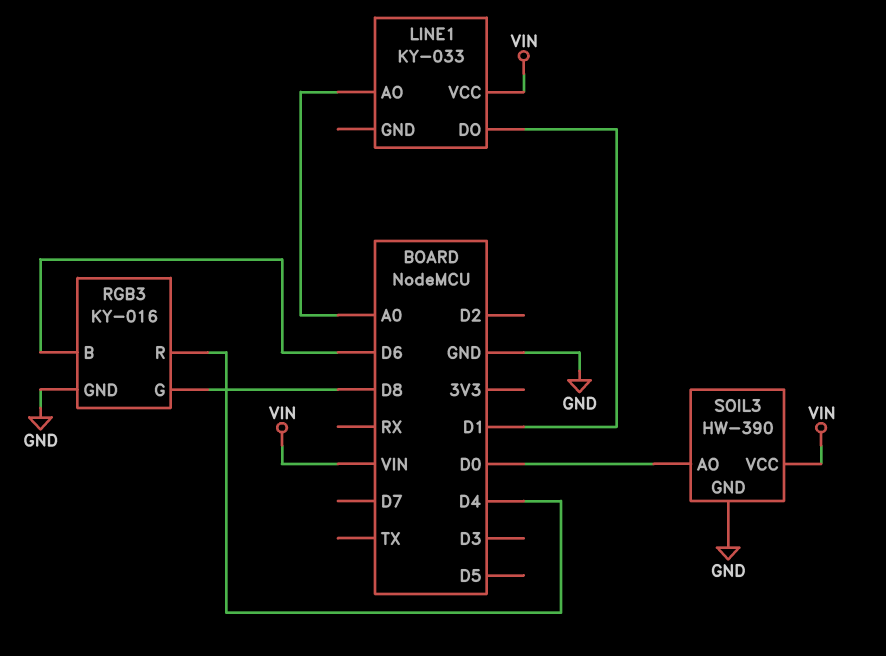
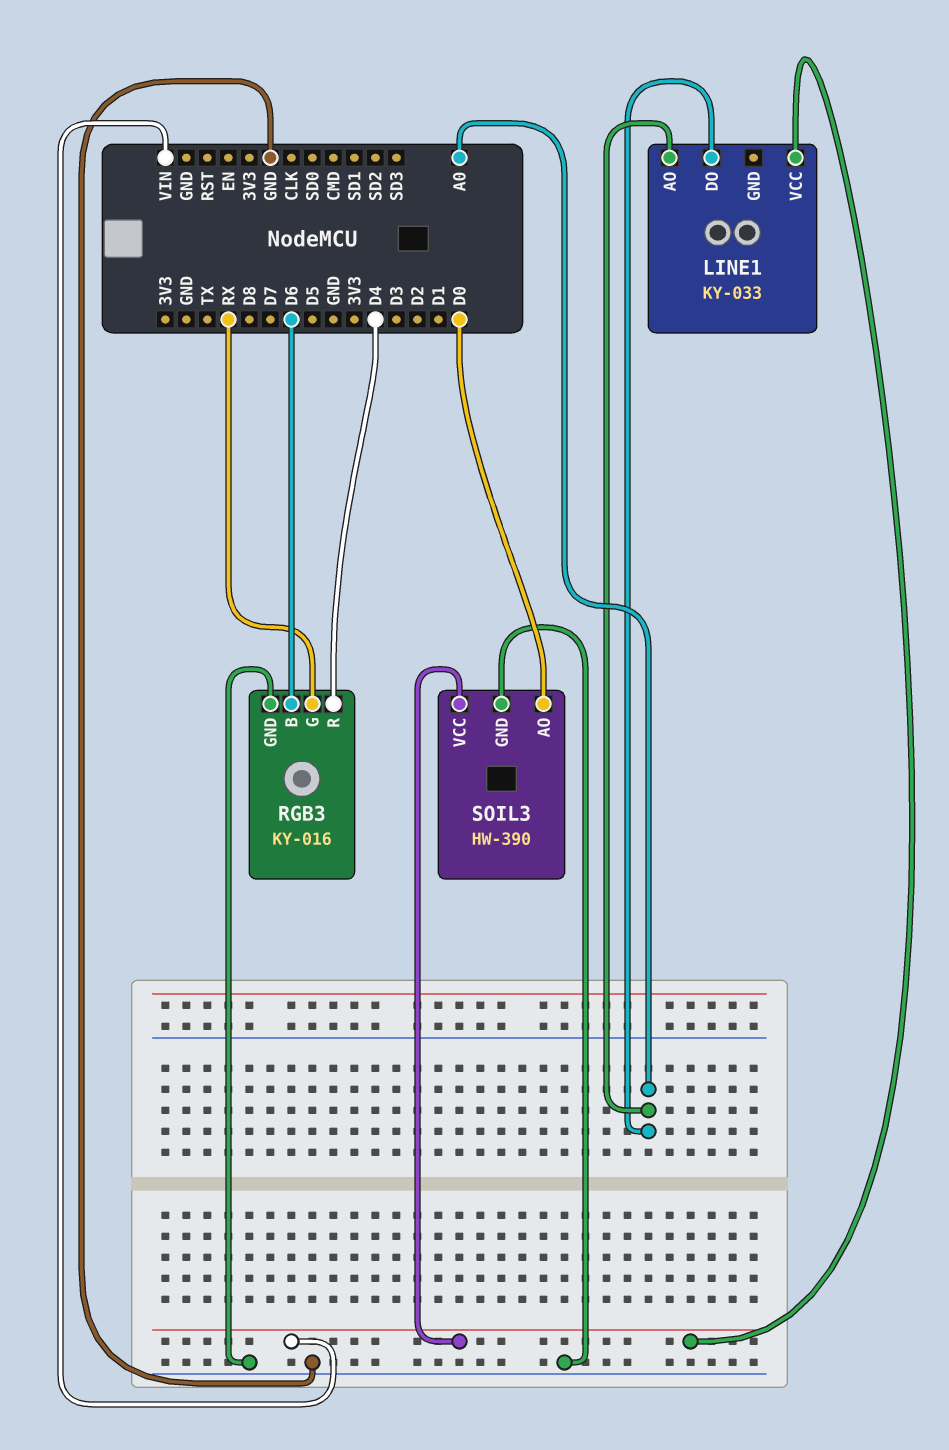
LINE1 pin DO: D1 -> A0
RGB3 pin G: D8 -> RX

